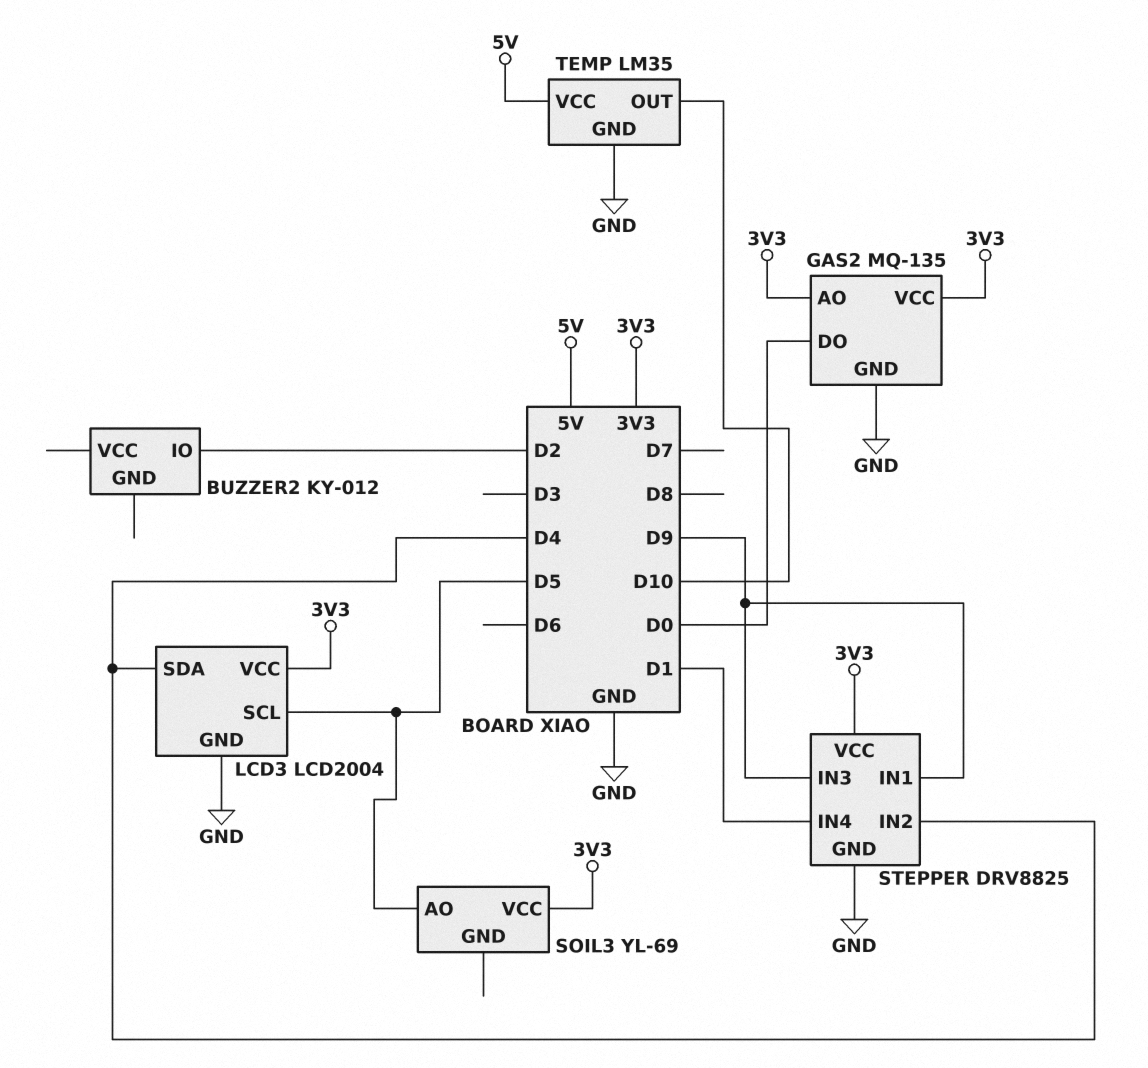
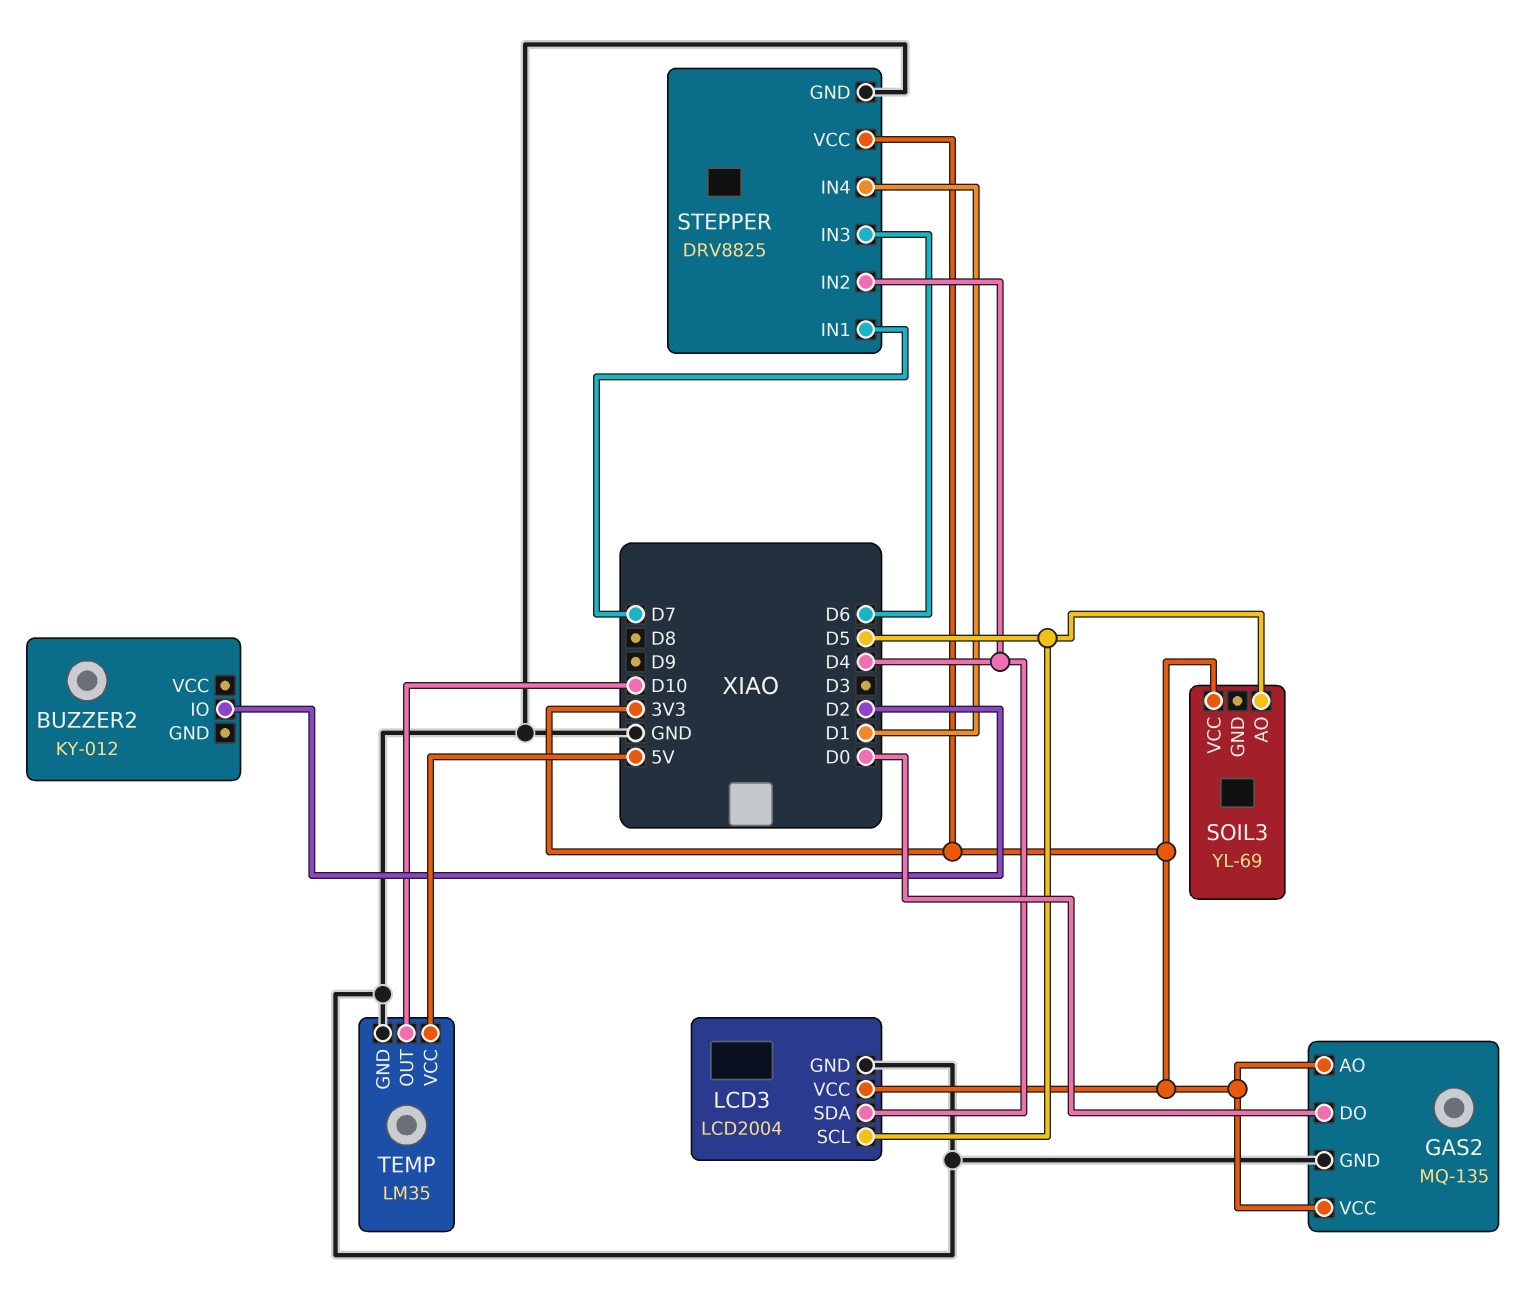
STEPPER pin IN1: D9 -> D7
STEPPER pin IN3: D9 -> D6

